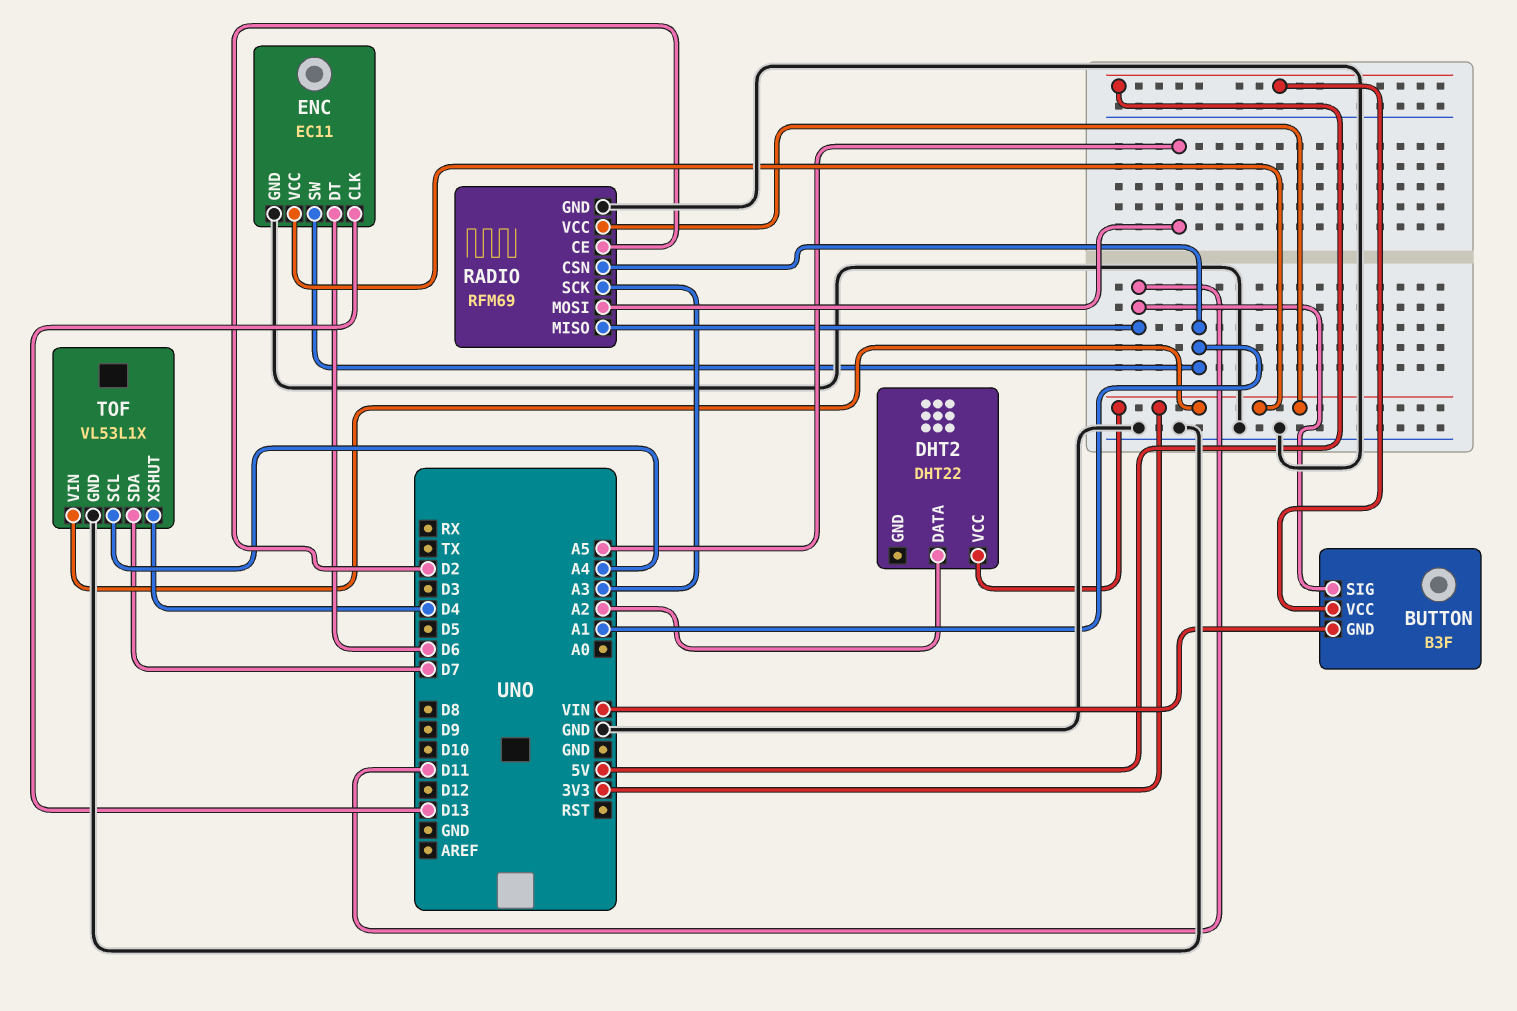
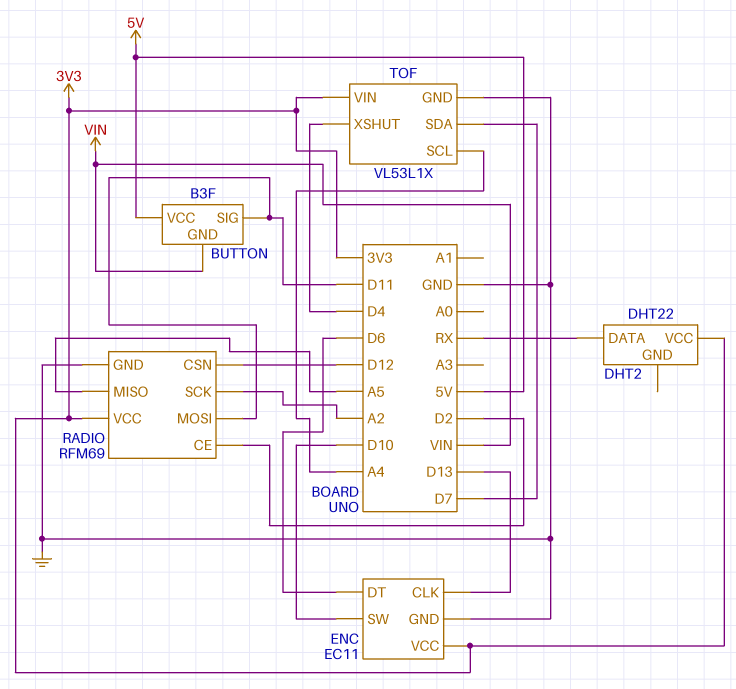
DHT2 pin DATA: A2 -> RX
ENC pin SW: A1 -> D10
RADIO pin CSN: A1 -> D12
RADIO pin MISO: D11 -> A5
RADIO pin MOSI: A5 -> D11
RADIO pin SCK: A3 -> A2

